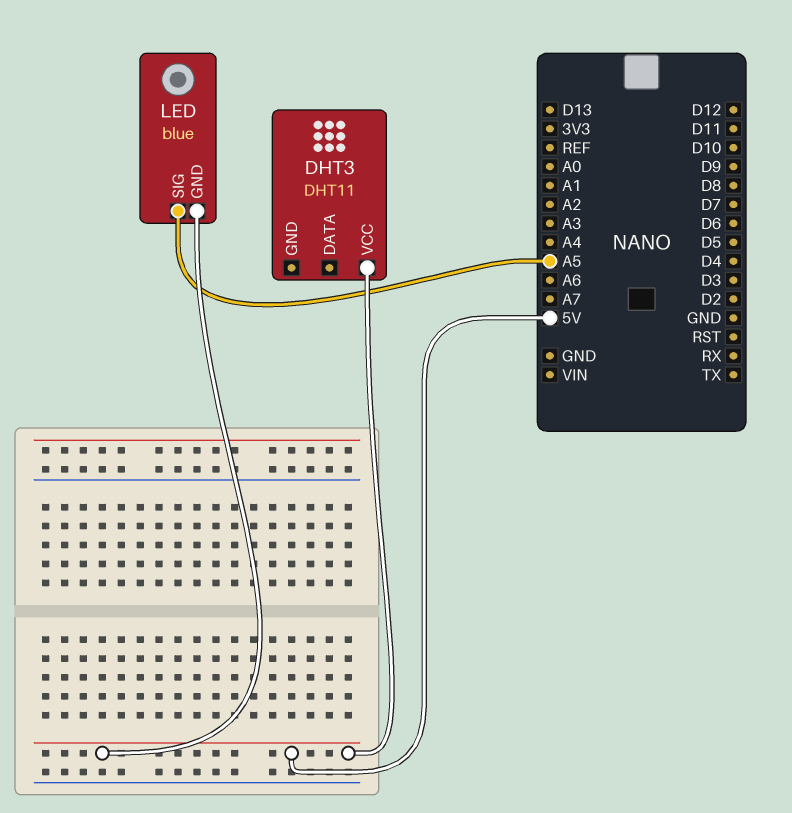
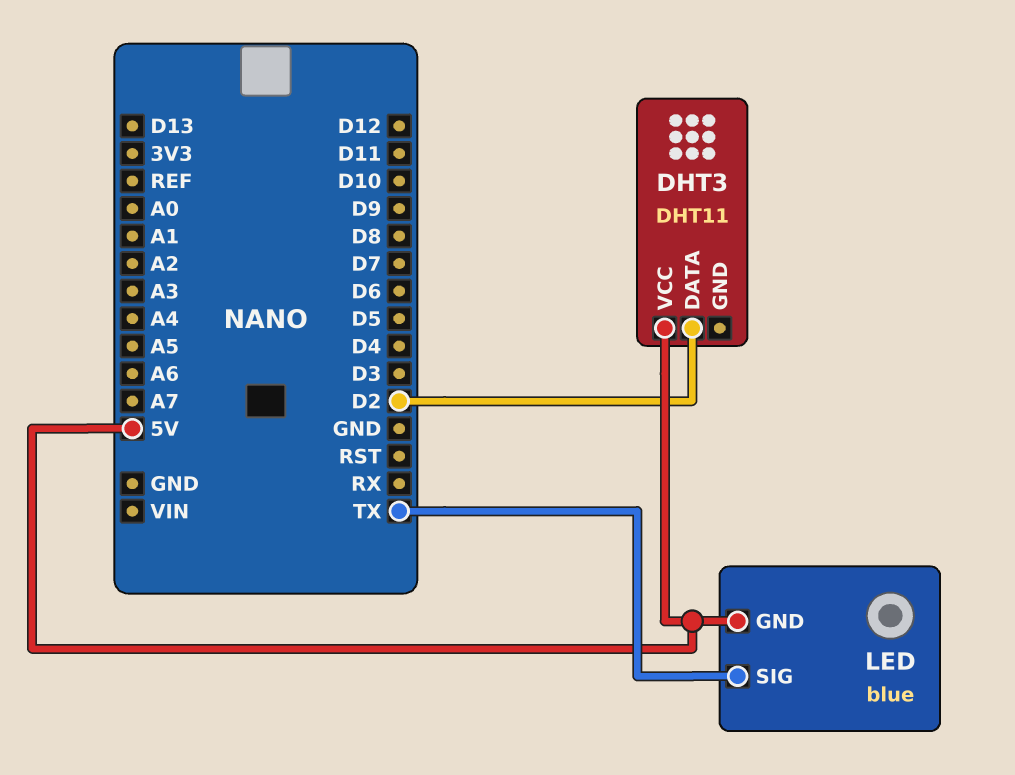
DHT3 pin DATA: none -> D2
LED pin SIG: A5 -> TX

